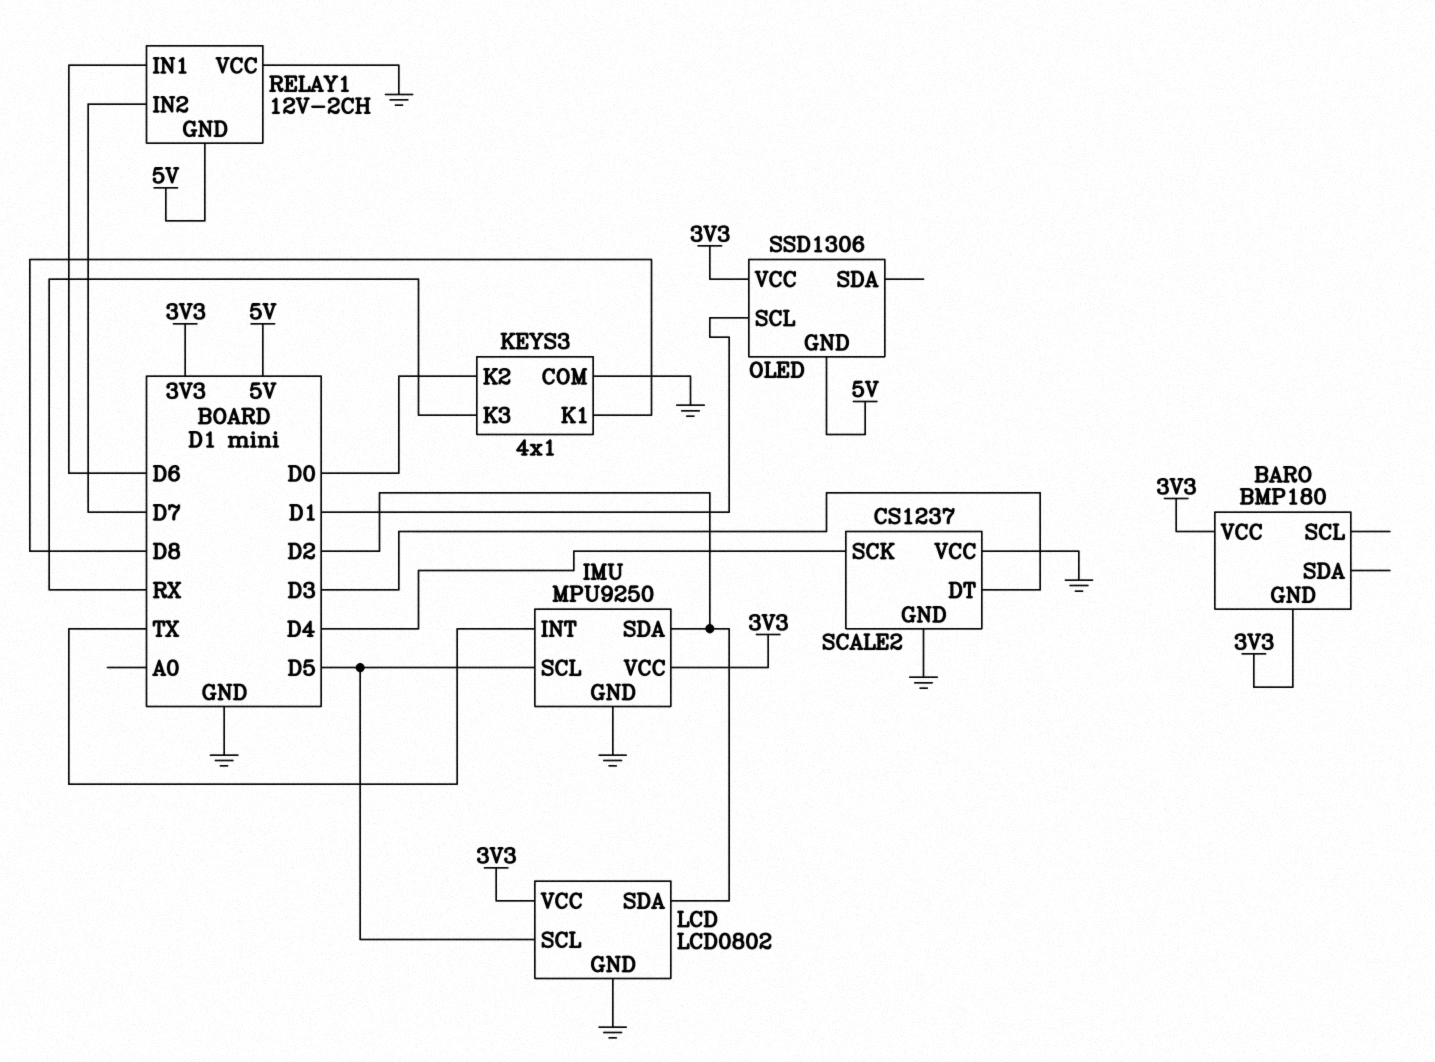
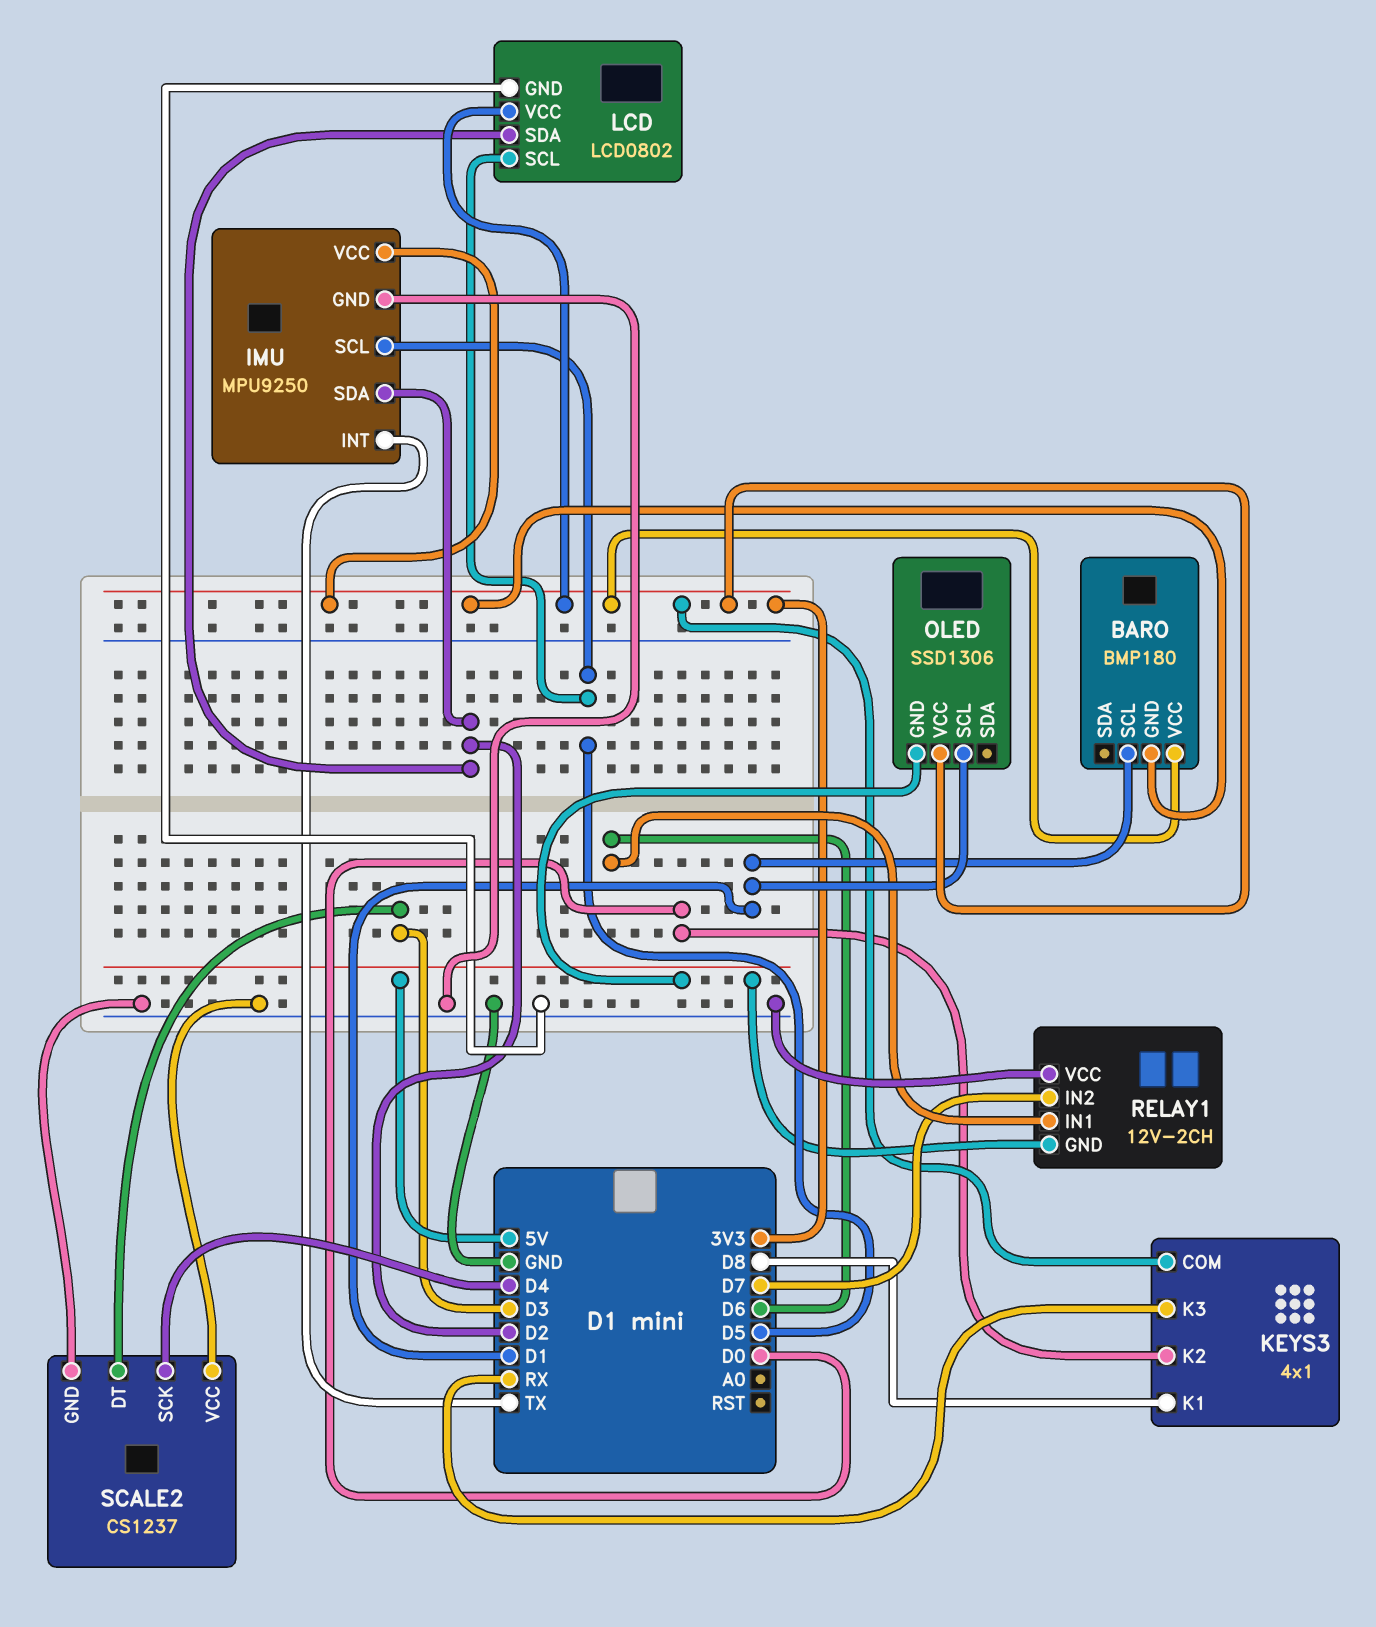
BARO pin SCL: none -> D1
KEYS3 pin COM: GND -> 3V3

